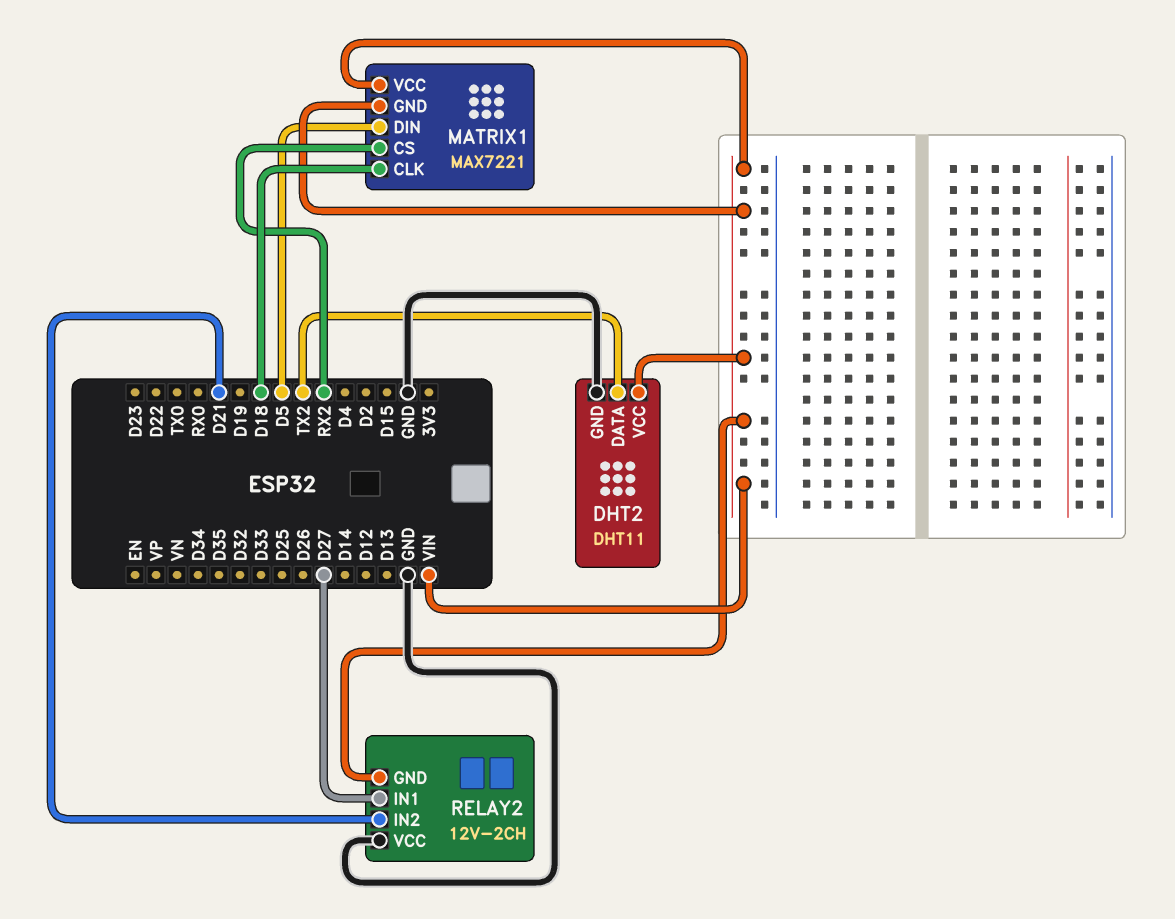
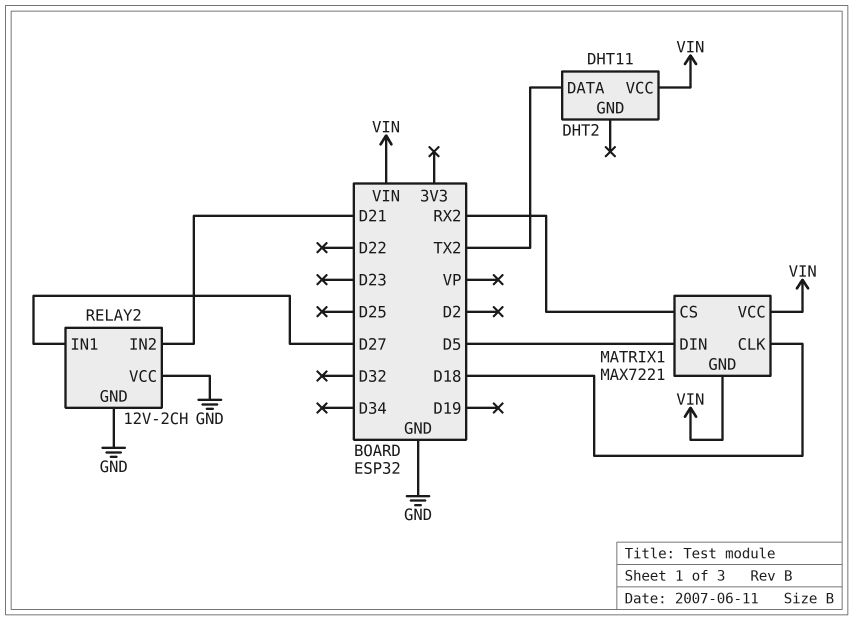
DHT2 pin GND: GND -> none
RELAY2 pin GND: VIN -> GND

